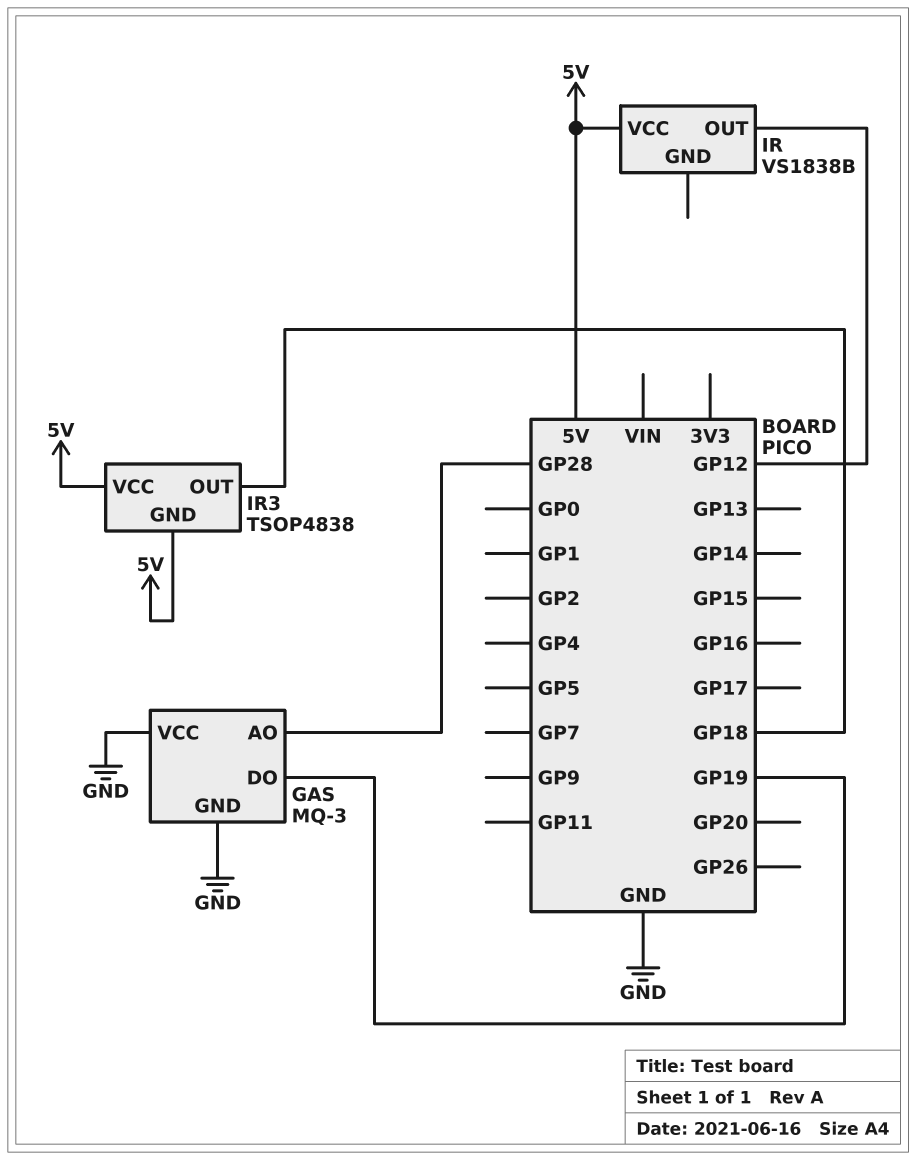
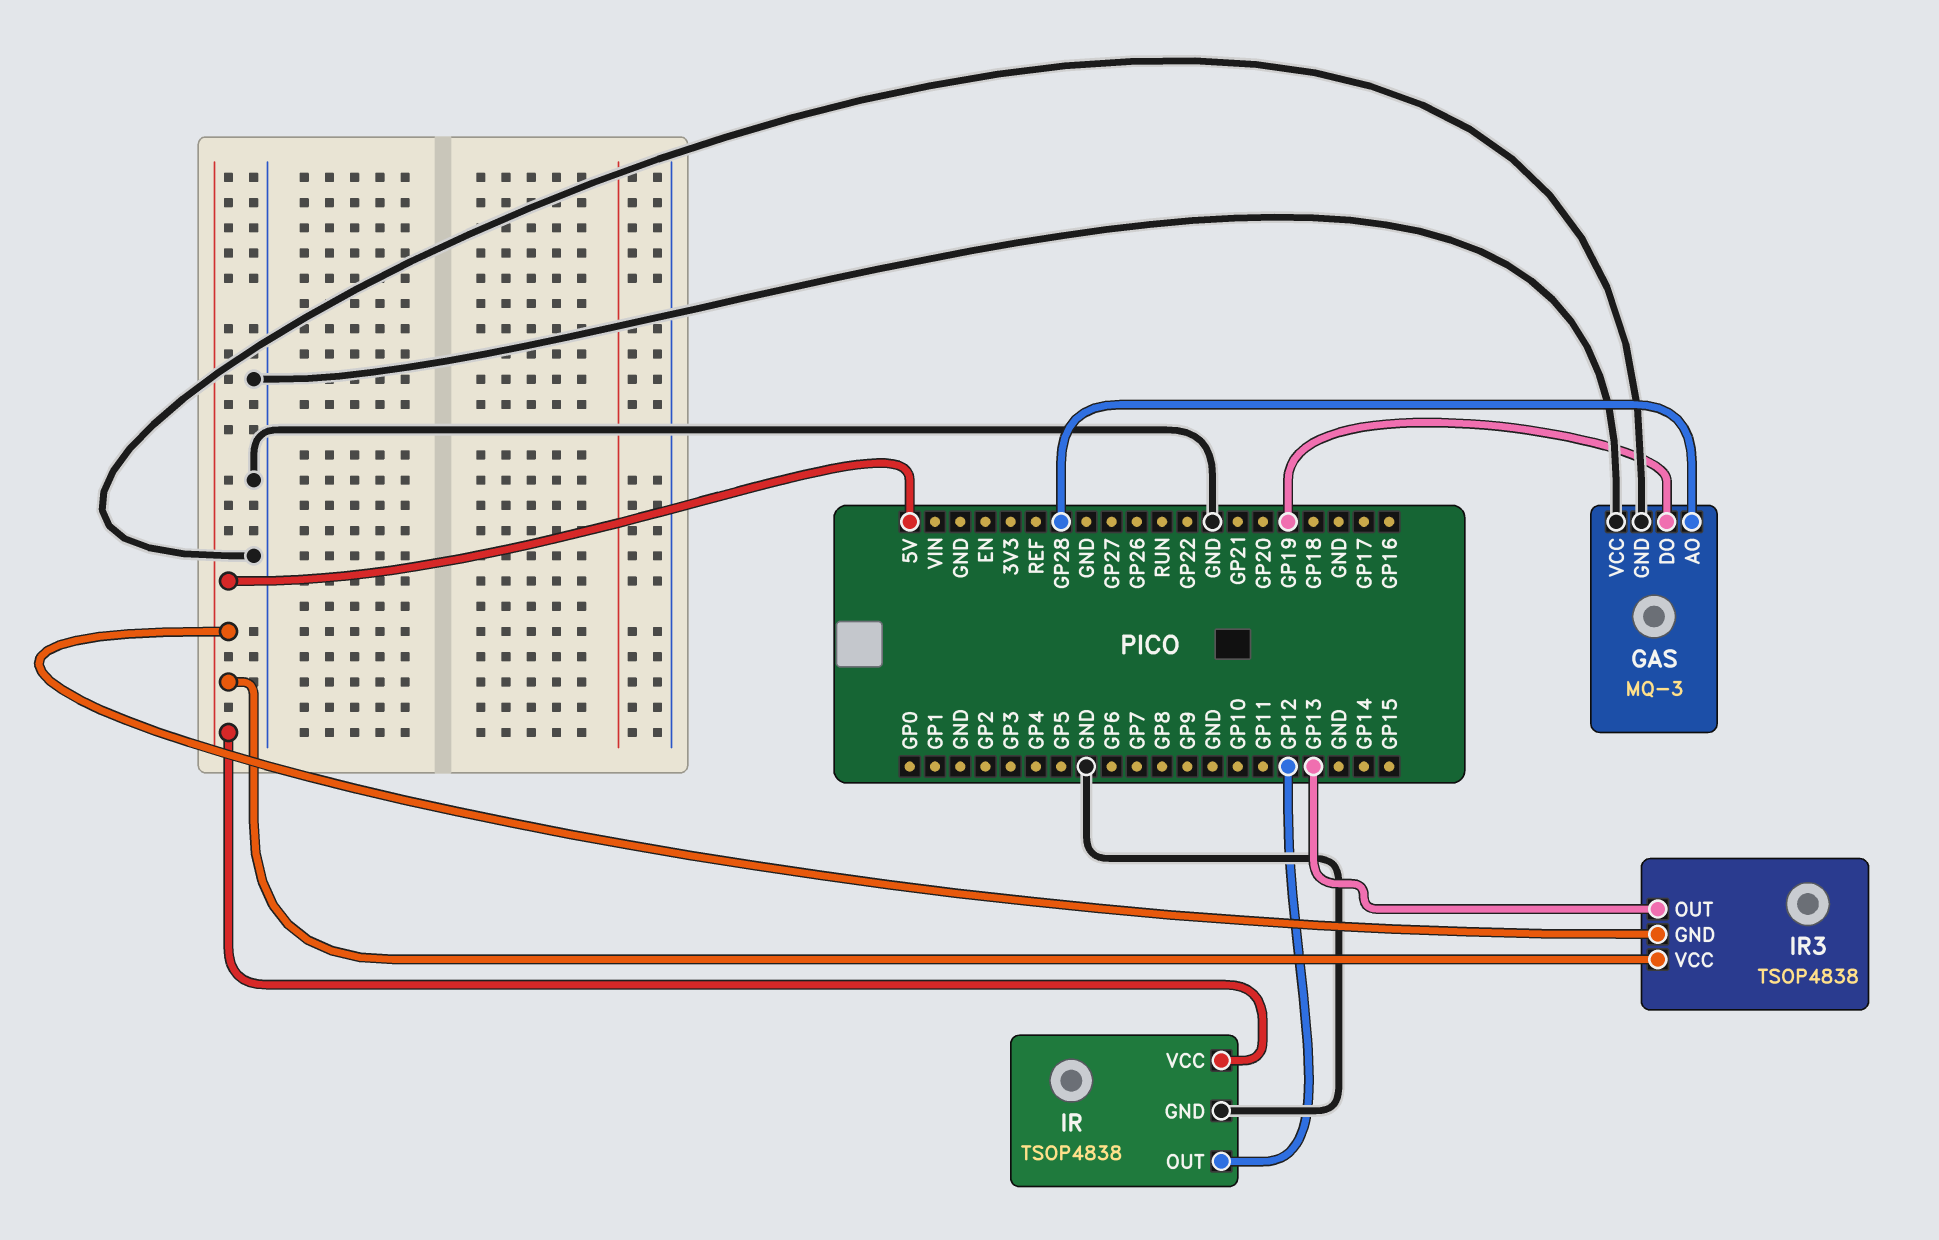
IR: VS1838B -> TSOP4838
IR pin GND: none -> GND
IR3 pin OUT: GP18 -> GP13

